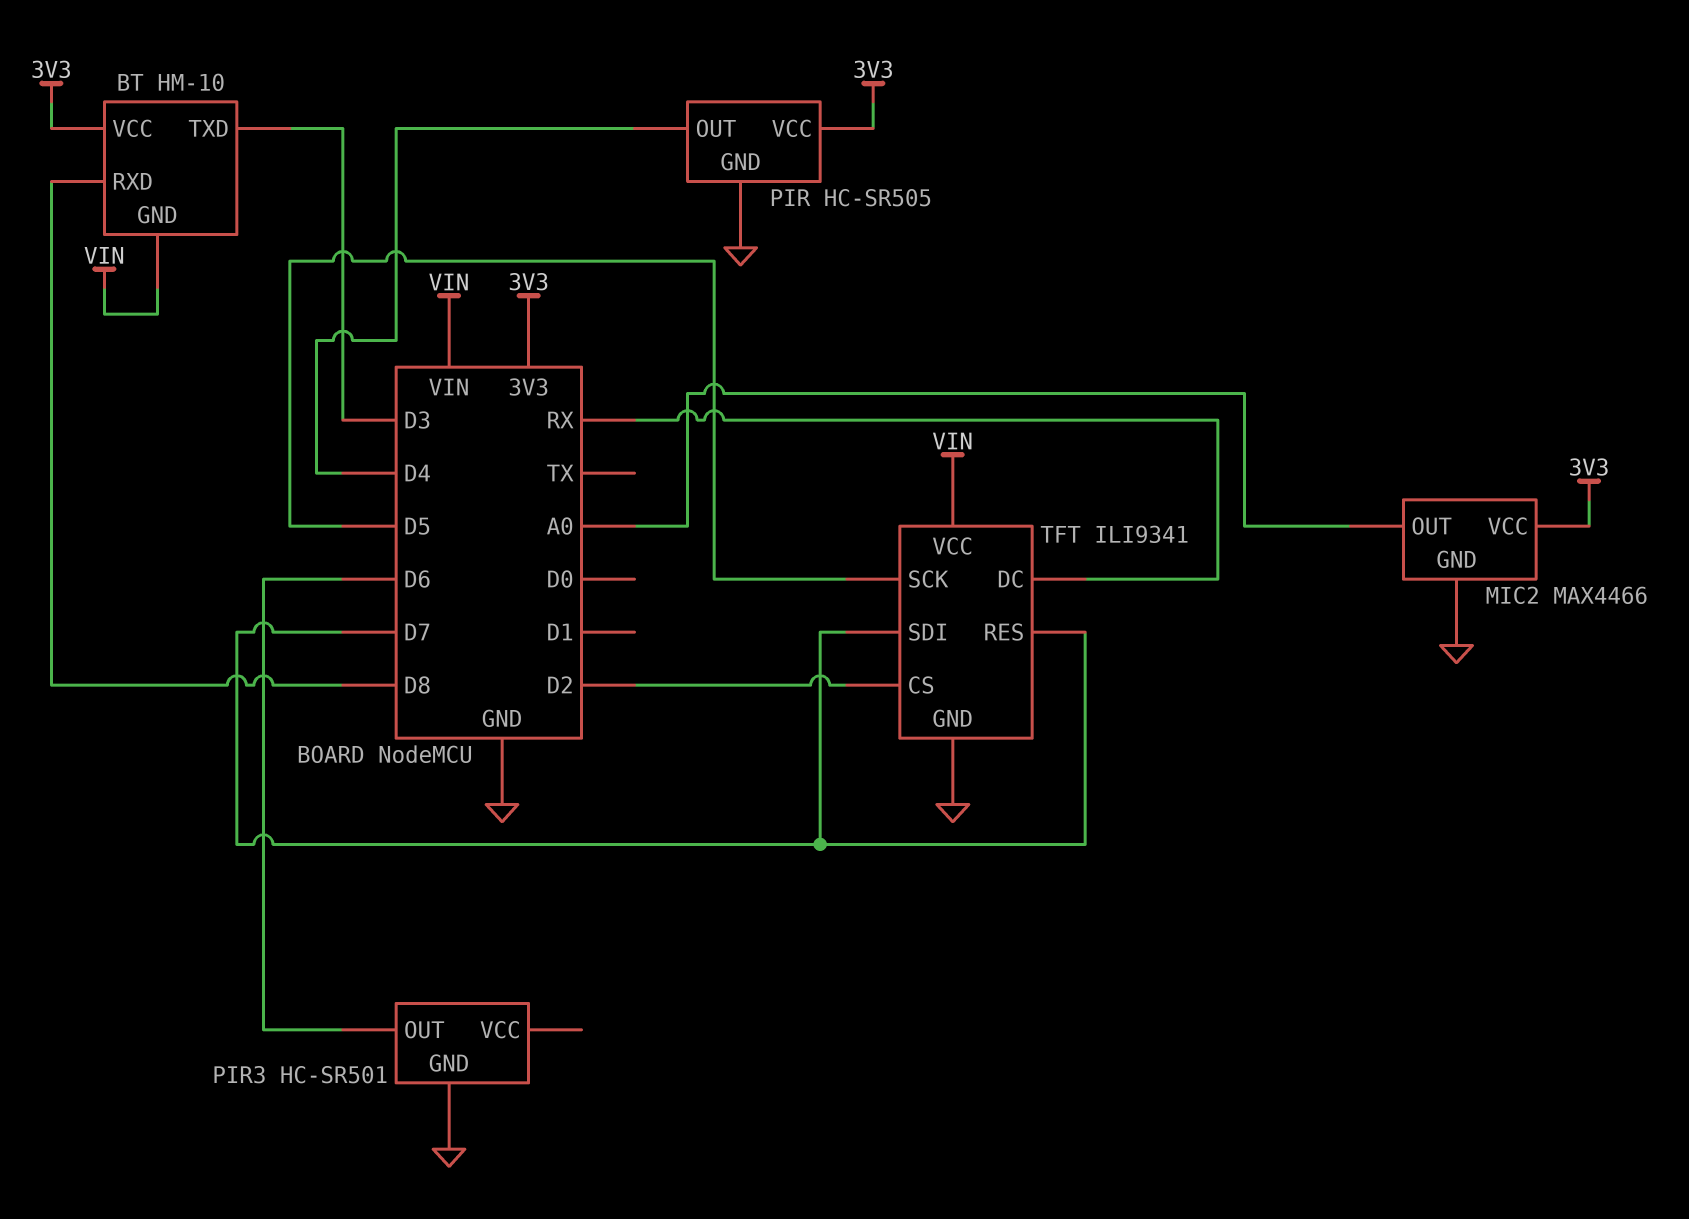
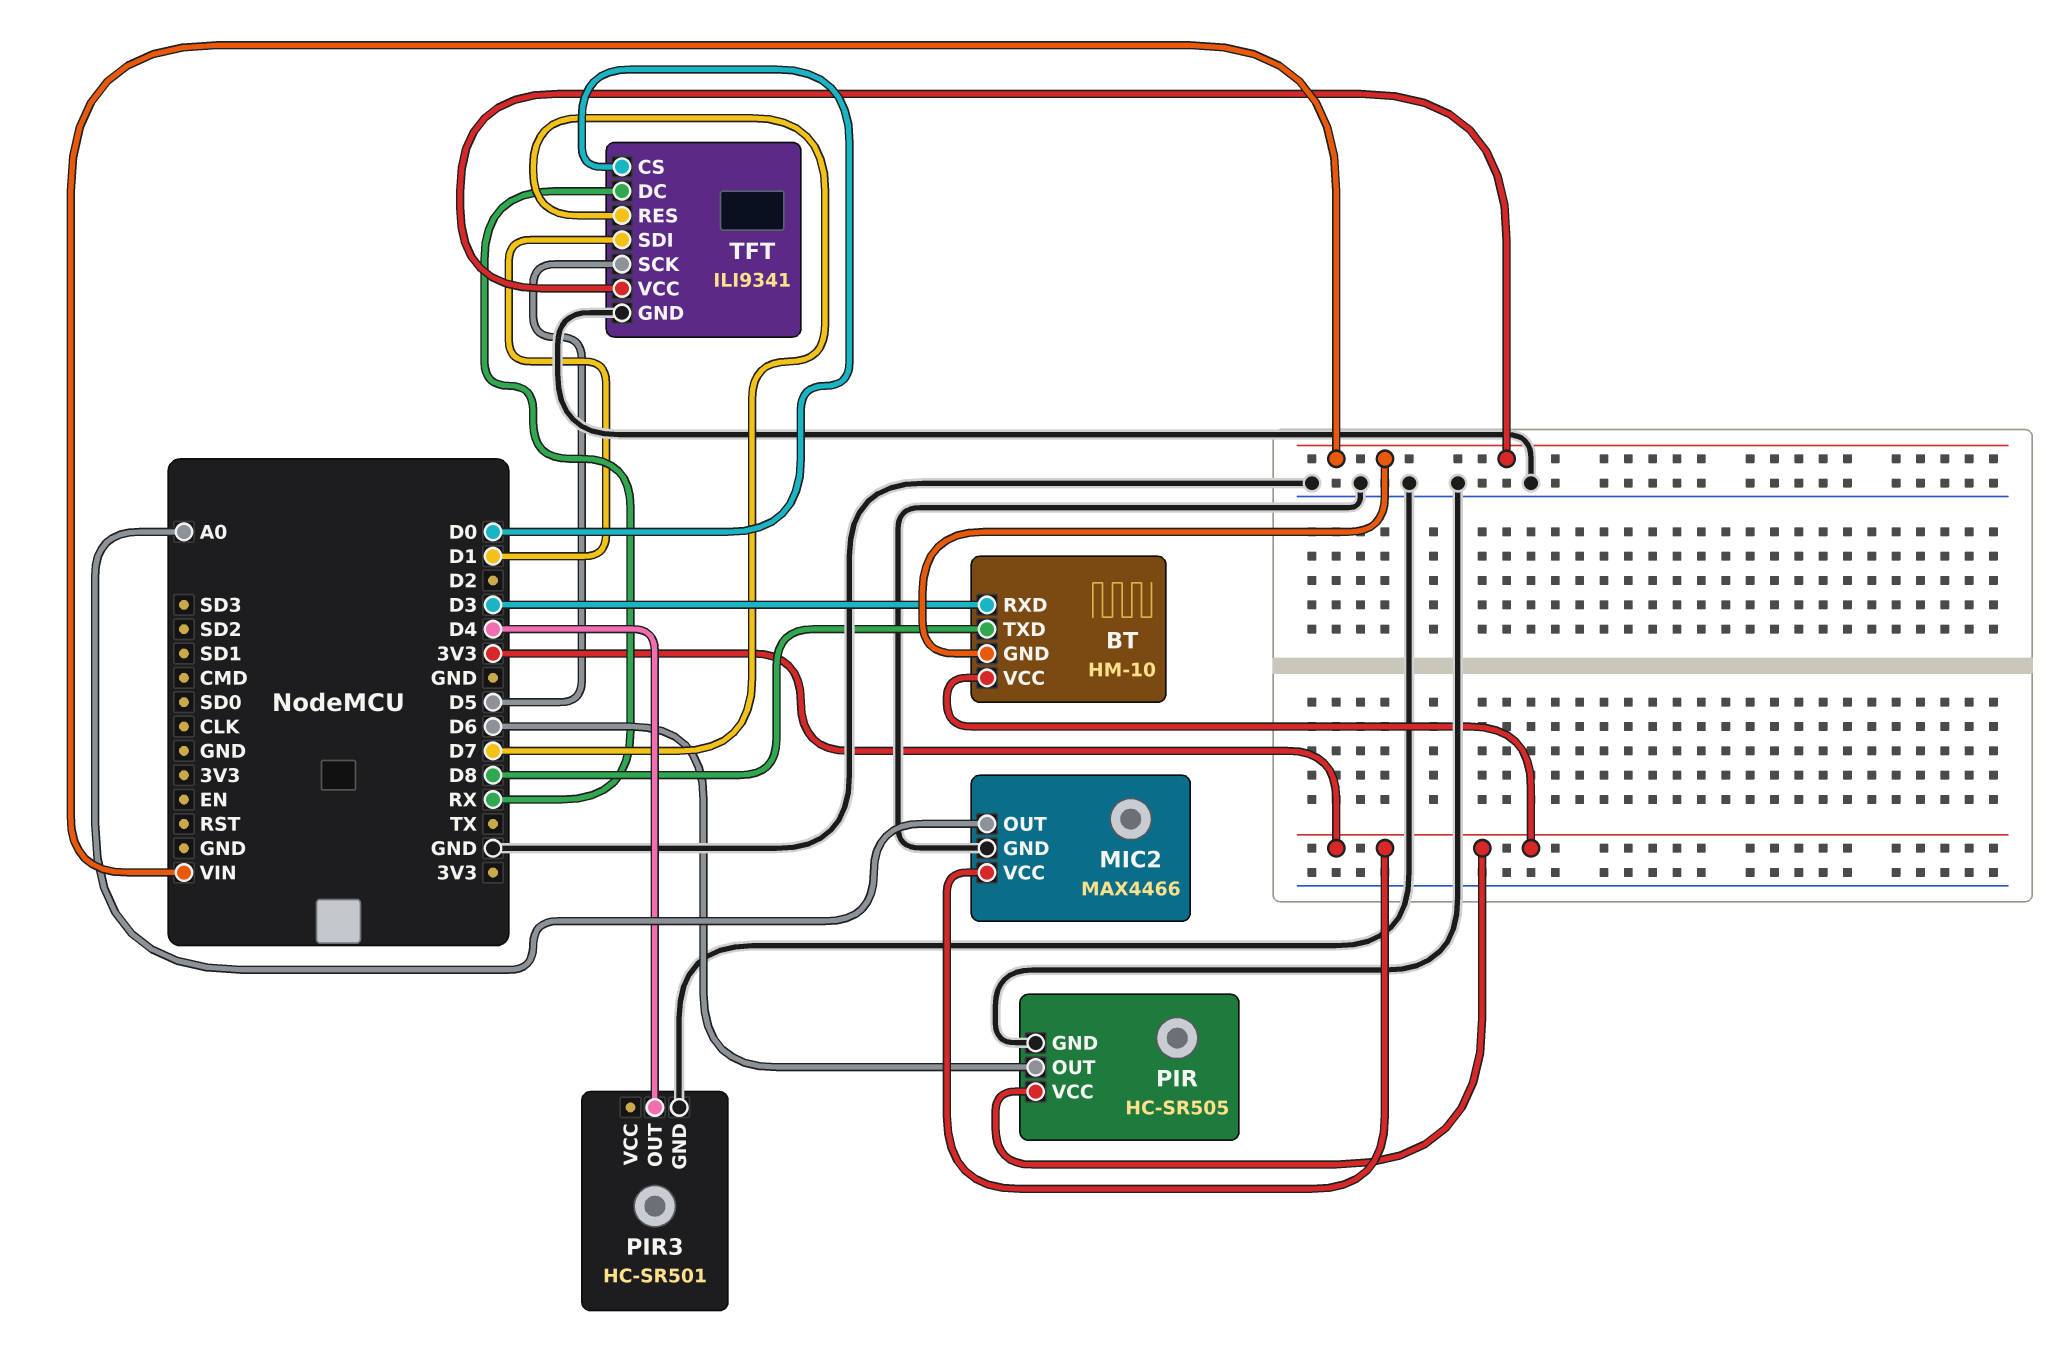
BT pin RXD: D8 -> D3
BT pin TXD: D3 -> D8
PIR pin OUT: D4 -> D6
PIR3 pin OUT: D6 -> D4
TFT pin CS: D2 -> D0
TFT pin SDI: D7 -> D1

